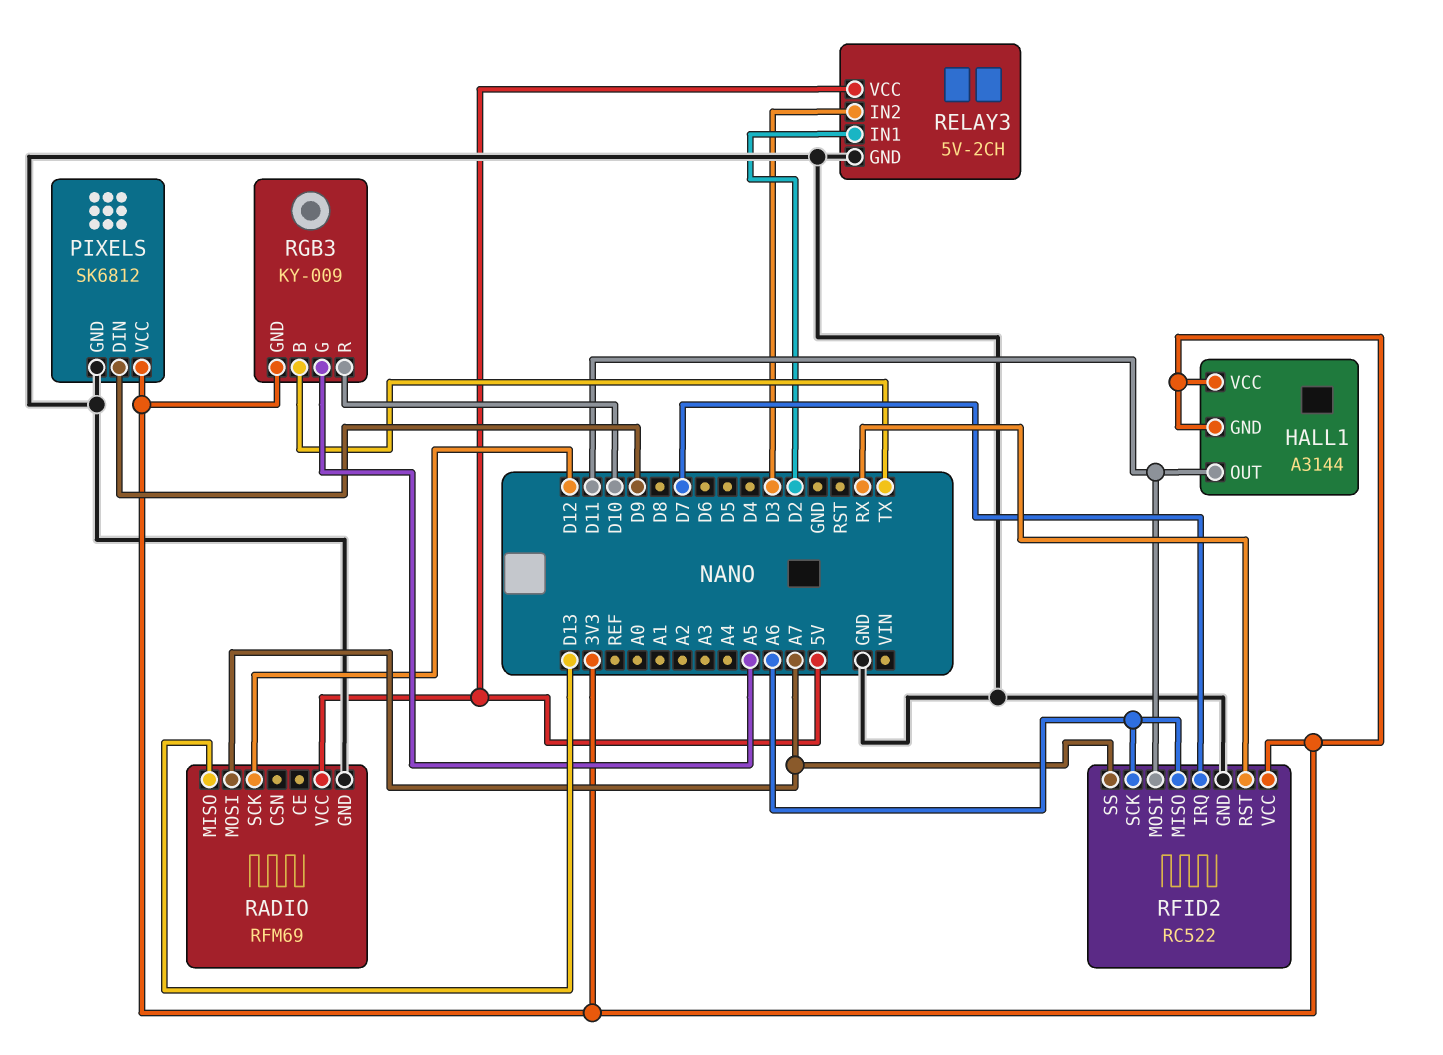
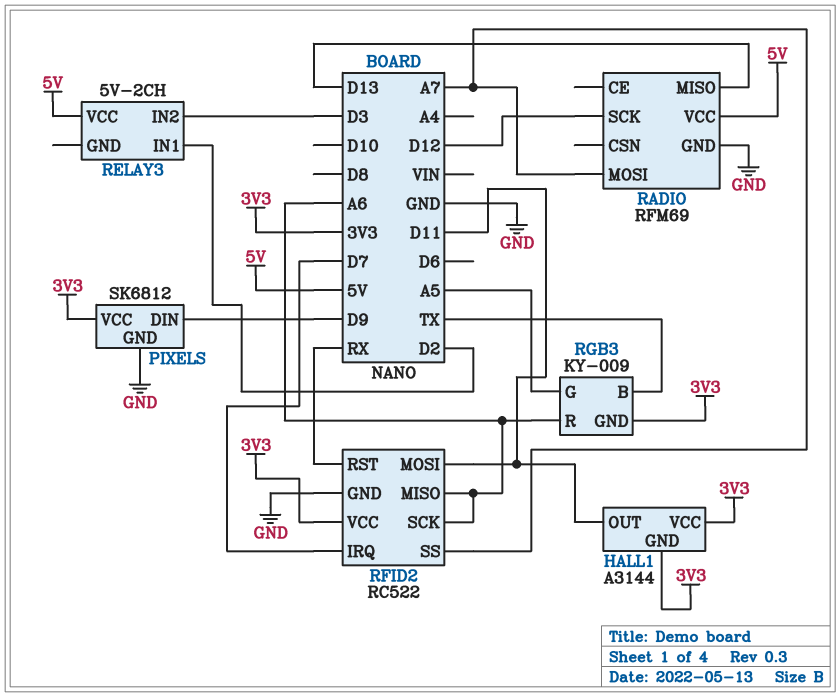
RELAY3 pin GND: GND -> none
RGB3 pin R: D10 -> A6

